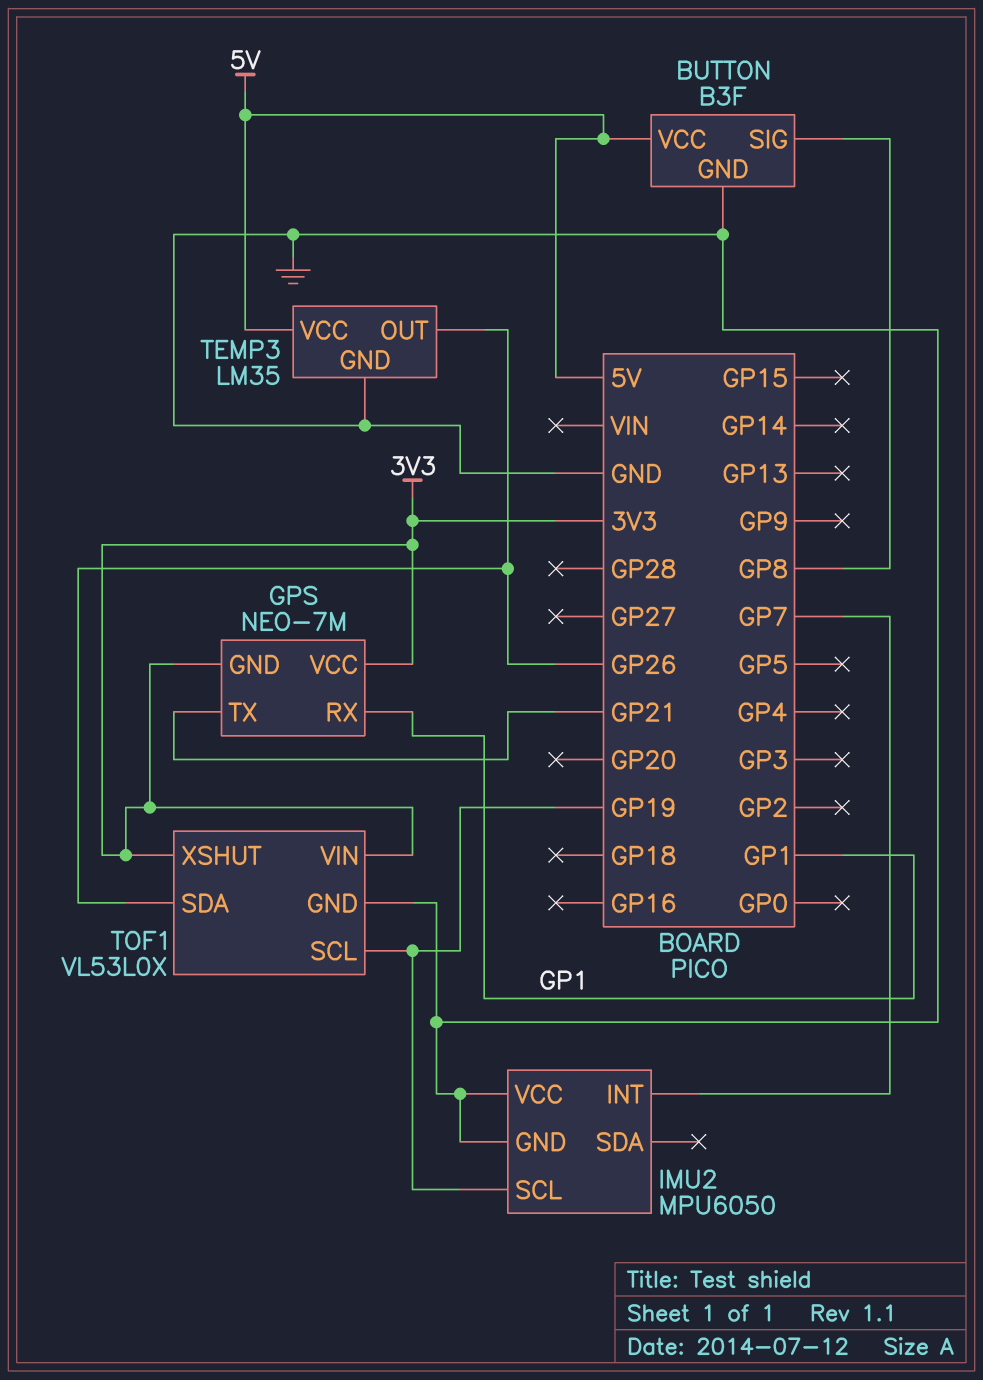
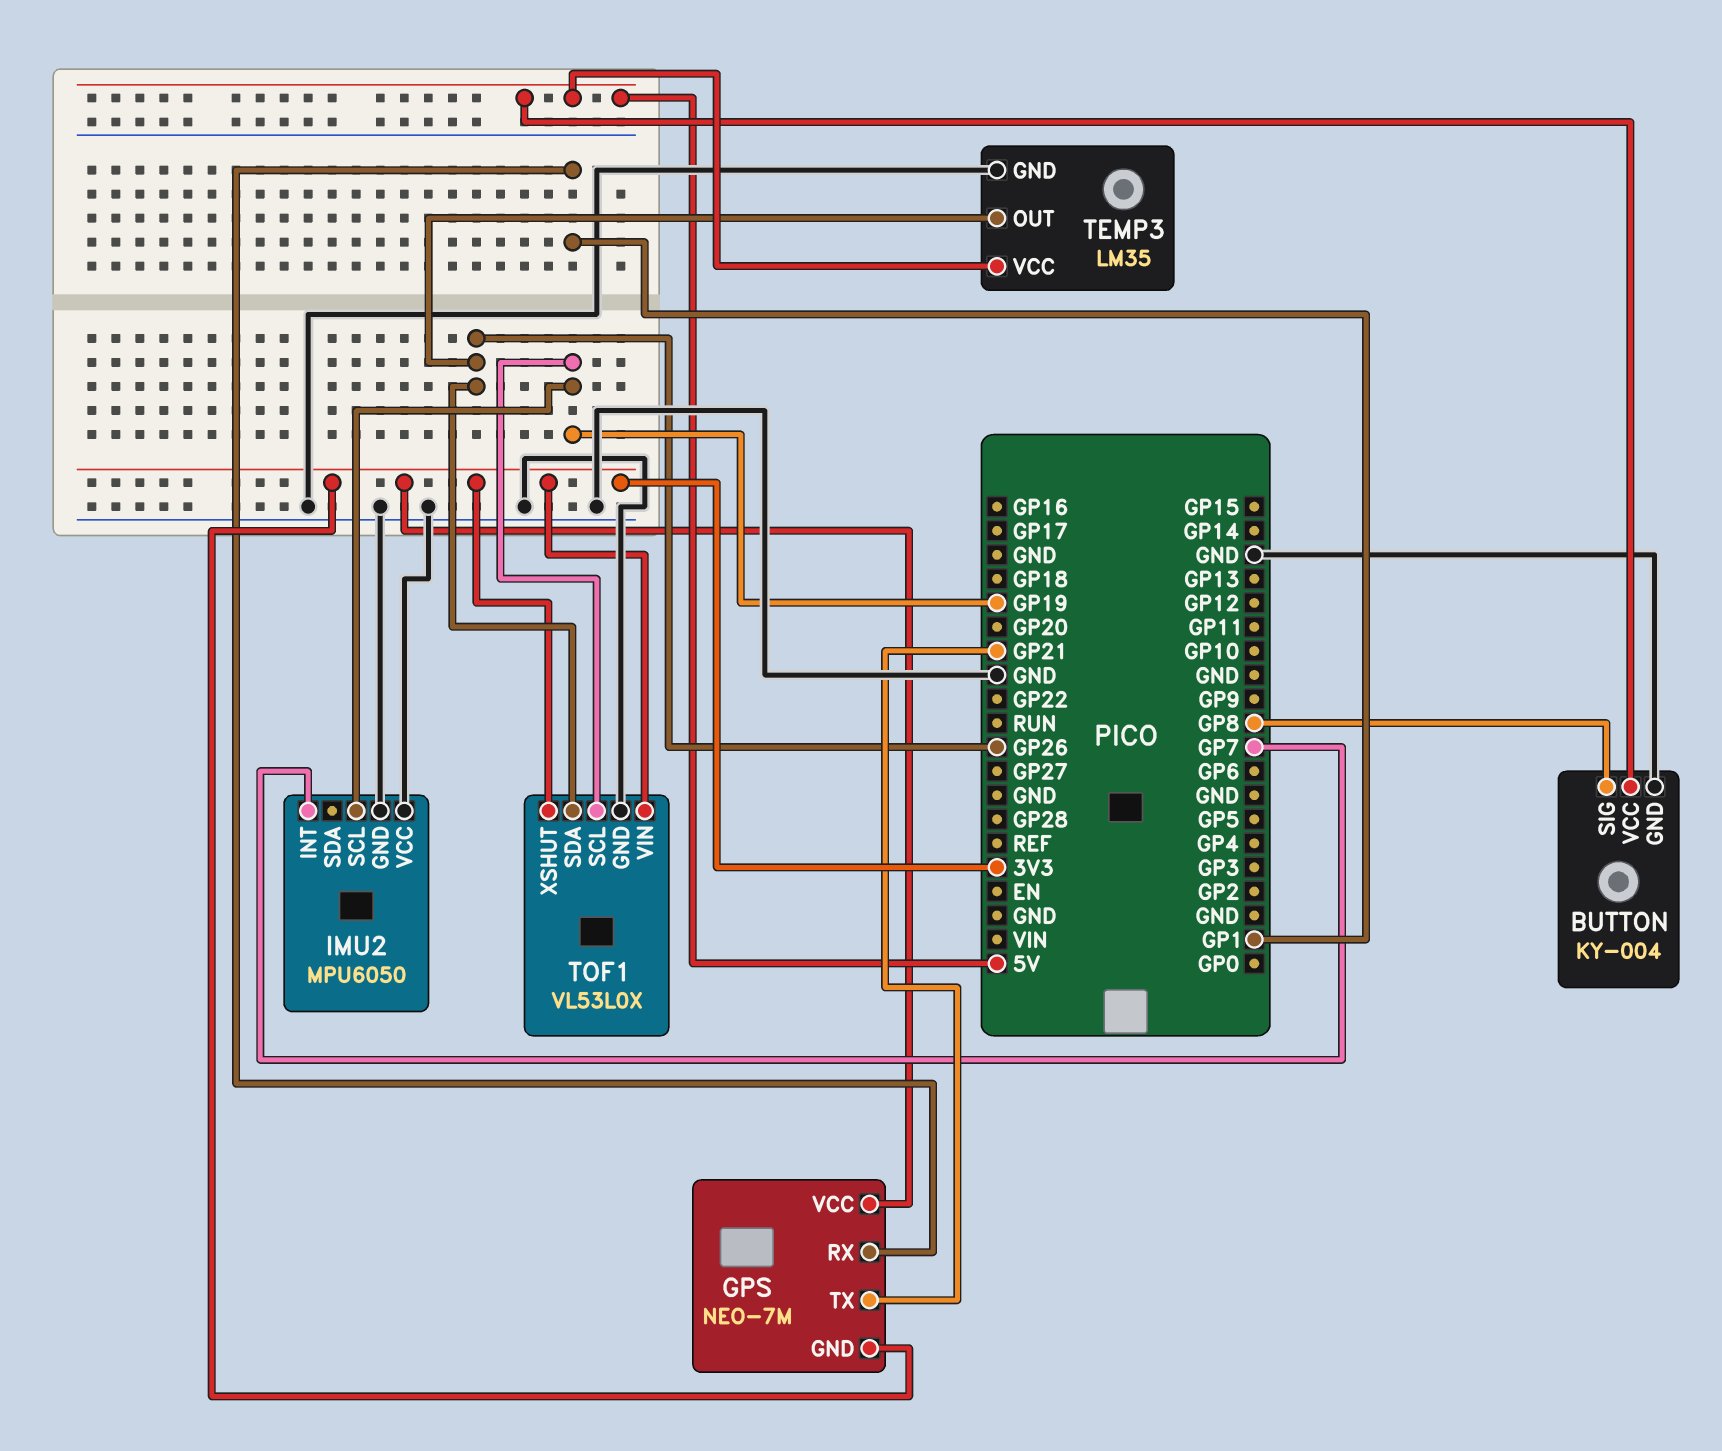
BUTTON: B3F -> KY-004

